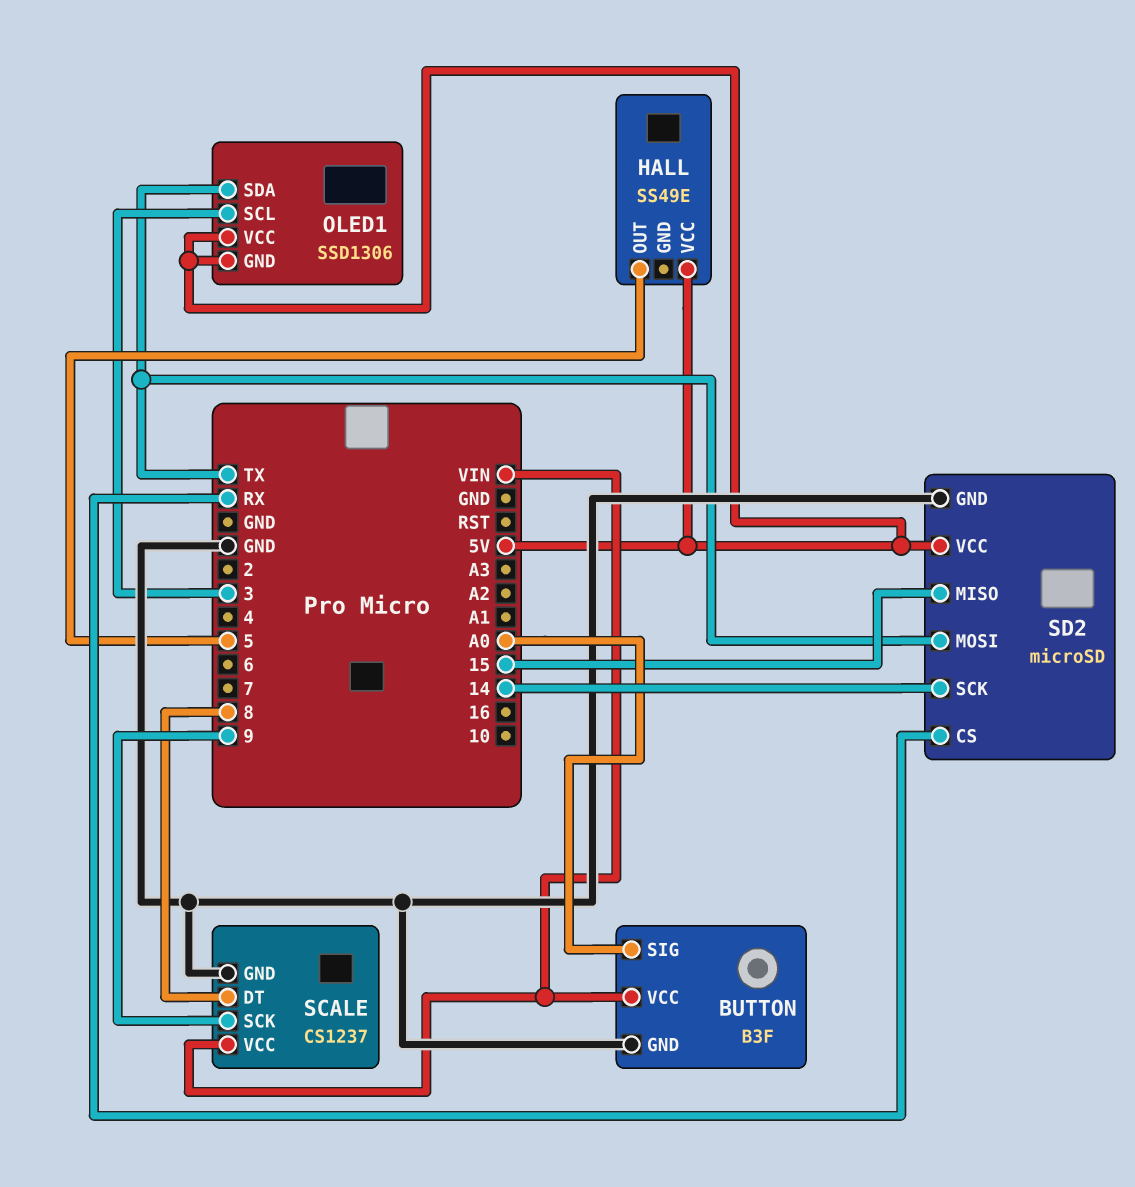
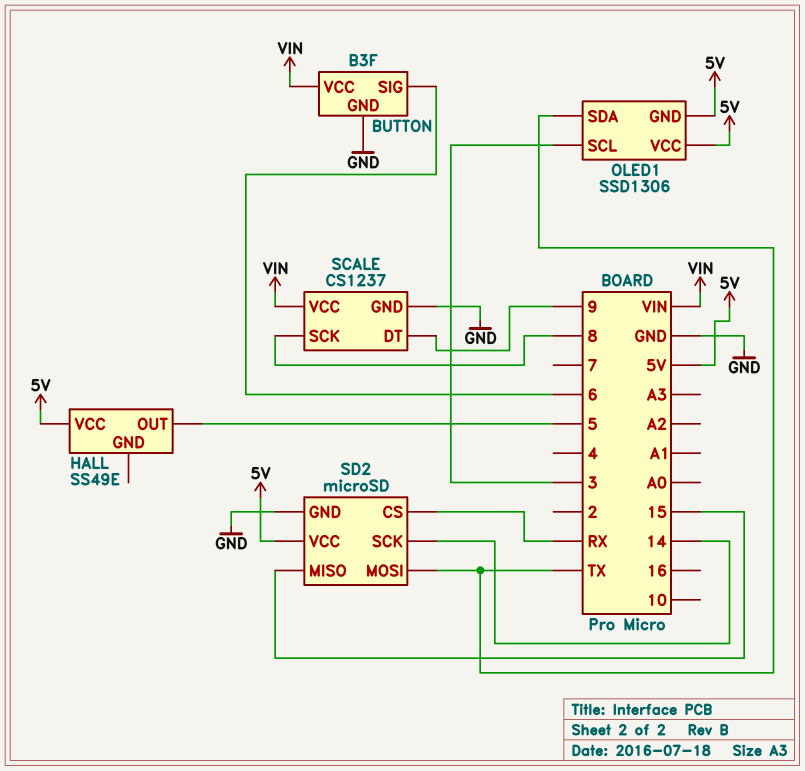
BUTTON pin SIG: A0 -> 6
SCALE pin DT: 8 -> 9
SCALE pin SCK: 9 -> 8

